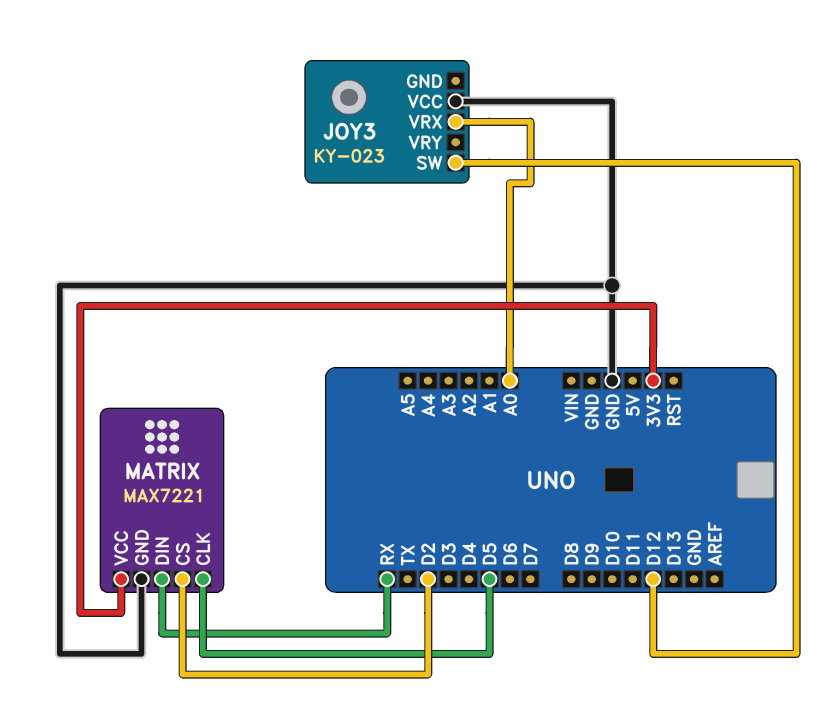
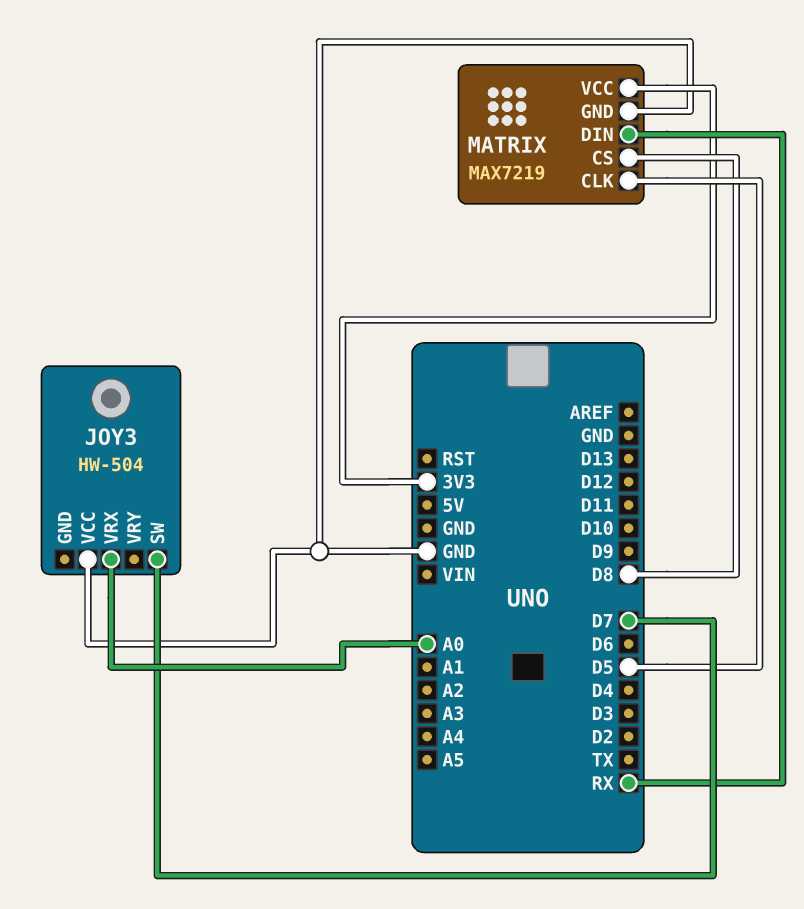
JOY3: KY-023 -> HW-504
JOY3 pin SW: D12 -> D7
MATRIX: MAX7221 -> MAX7219
MATRIX pin CS: D2 -> D8

